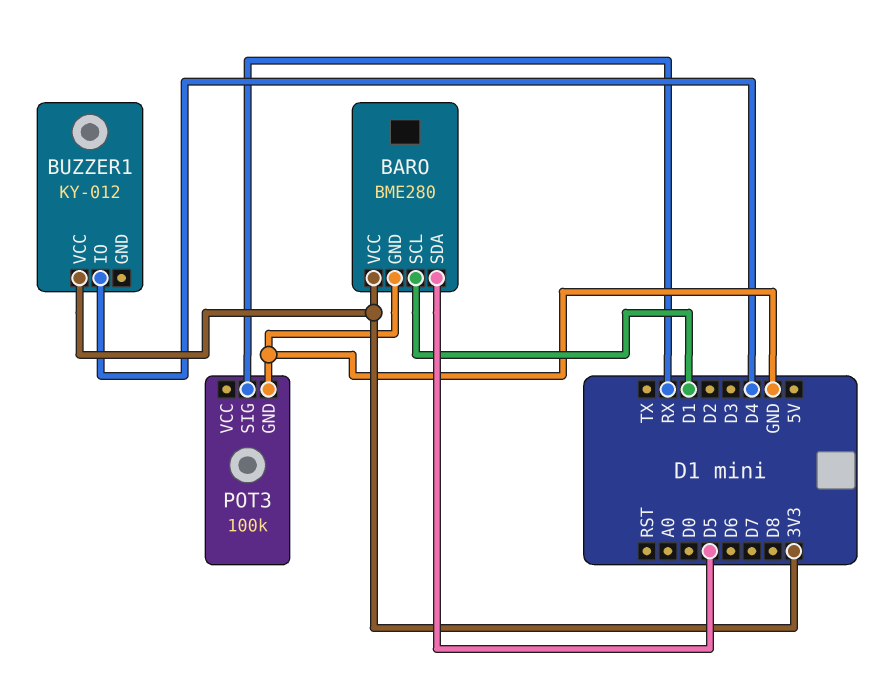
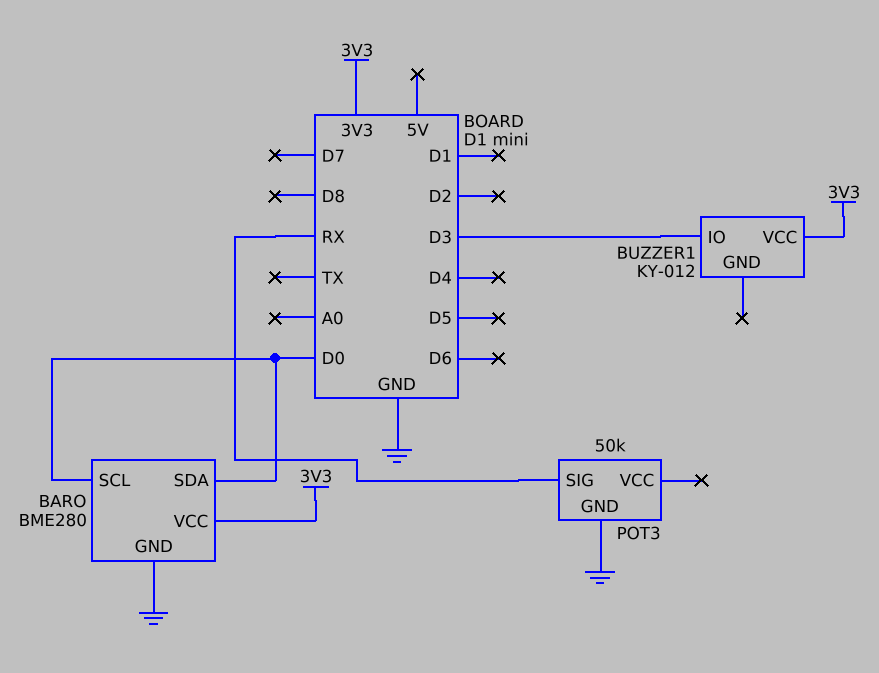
BARO pin SCL: D1 -> D0
BARO pin SDA: D5 -> D0
BUZZER1 pin IO: D4 -> D3
POT3: 100k -> 50k

